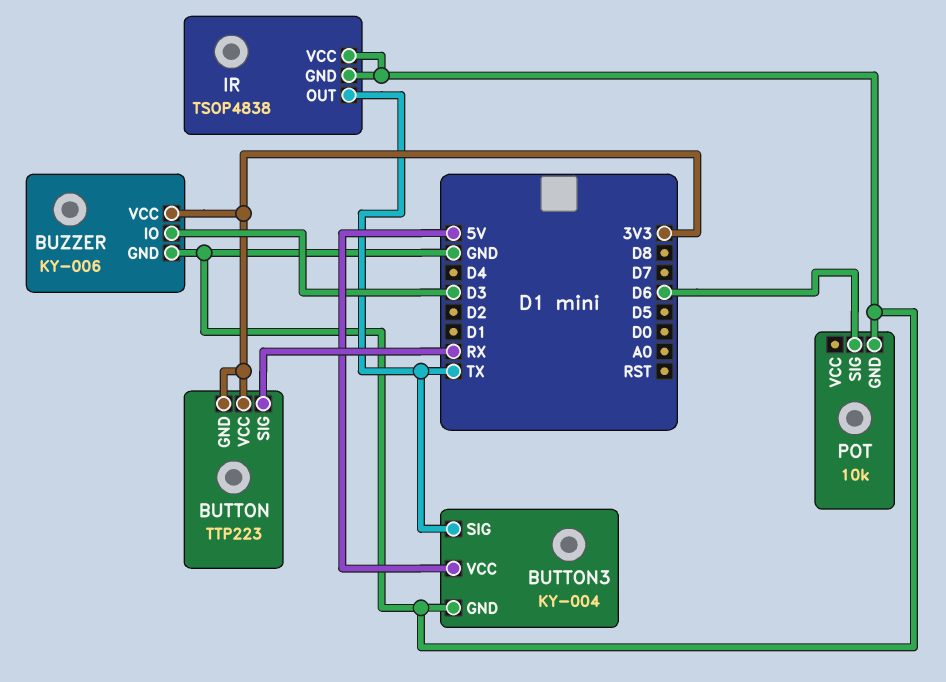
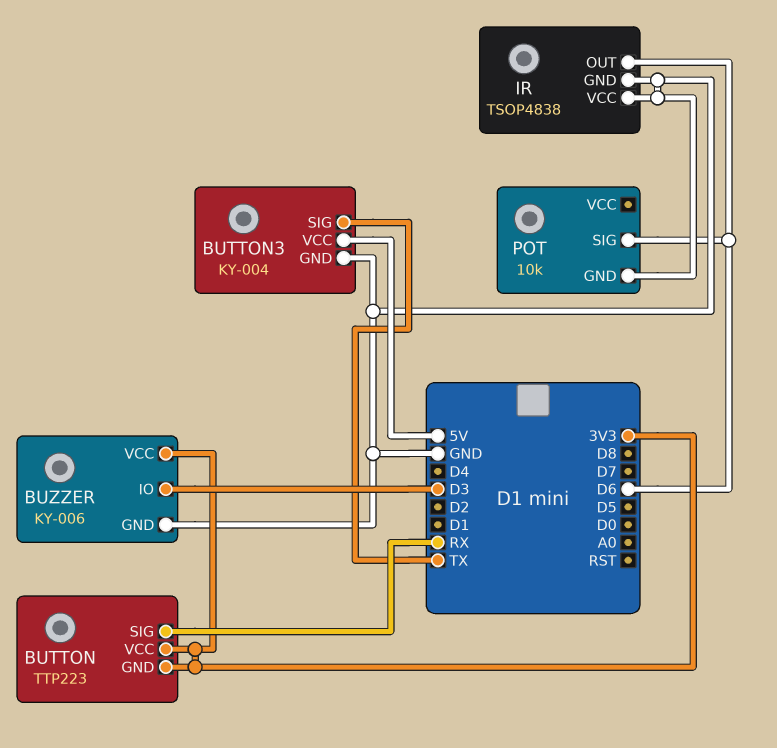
IR pin OUT: TX -> D6

